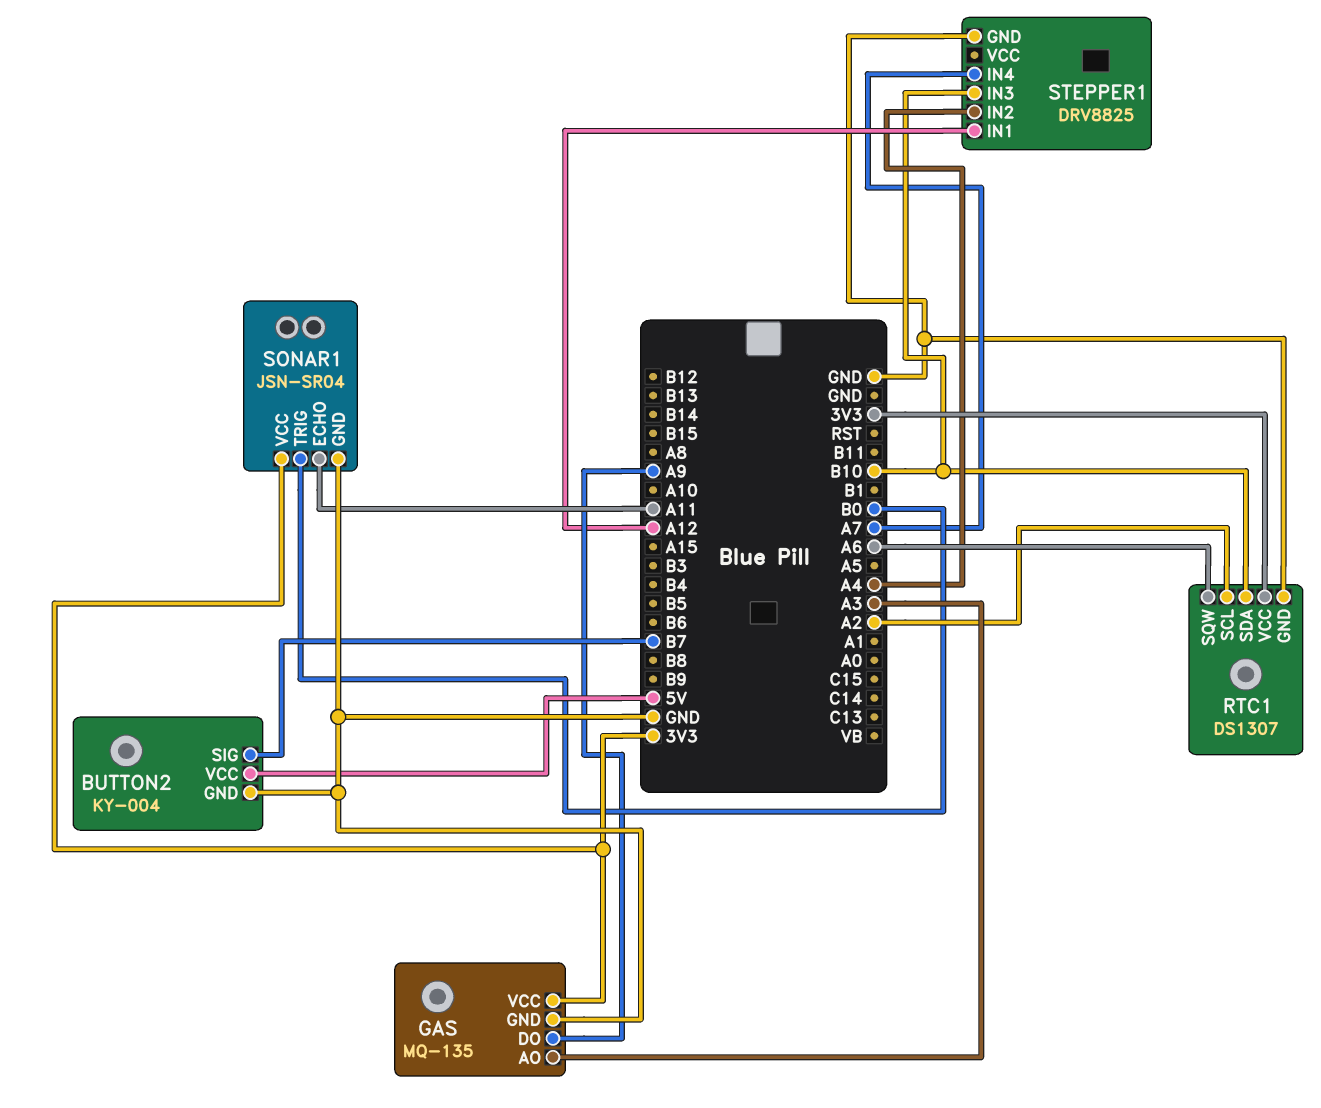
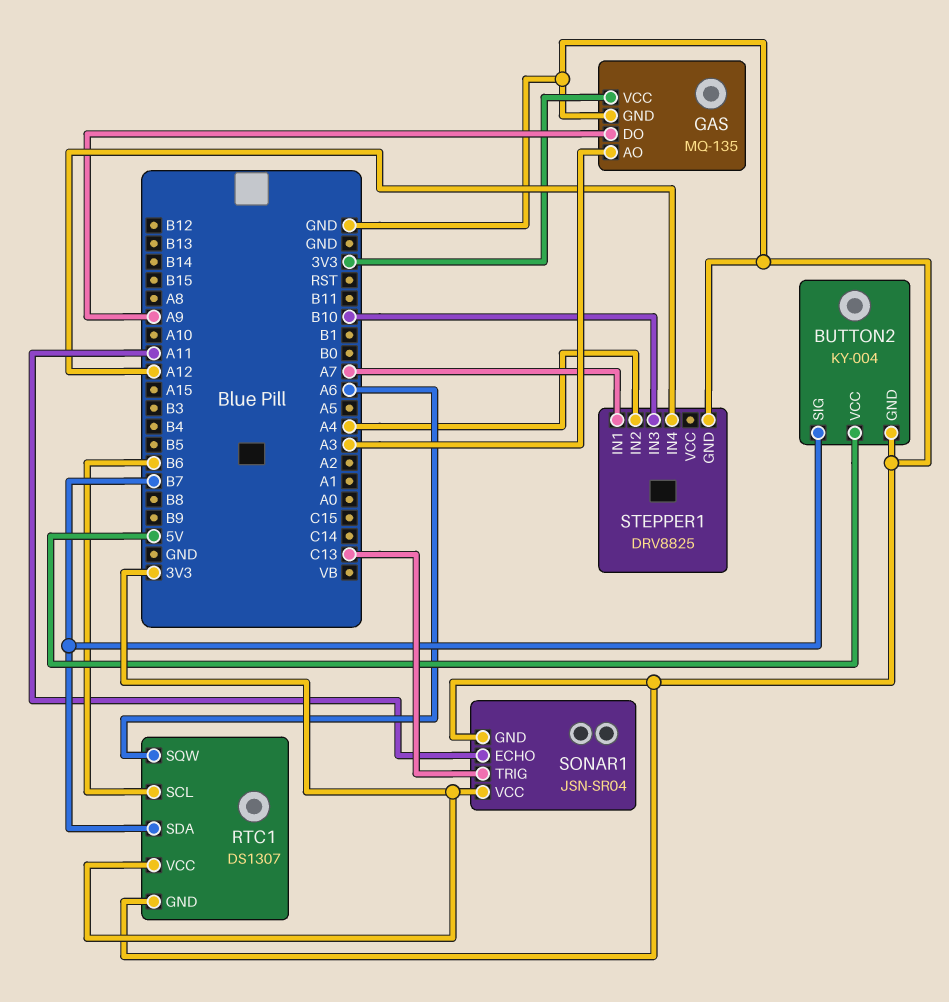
RTC1 pin SCL: A2 -> B6
RTC1 pin SDA: B10 -> B7
SONAR1 pin TRIG: B0 -> C13
STEPPER1 pin IN1: A12 -> A7
STEPPER1 pin IN4: A7 -> A12

